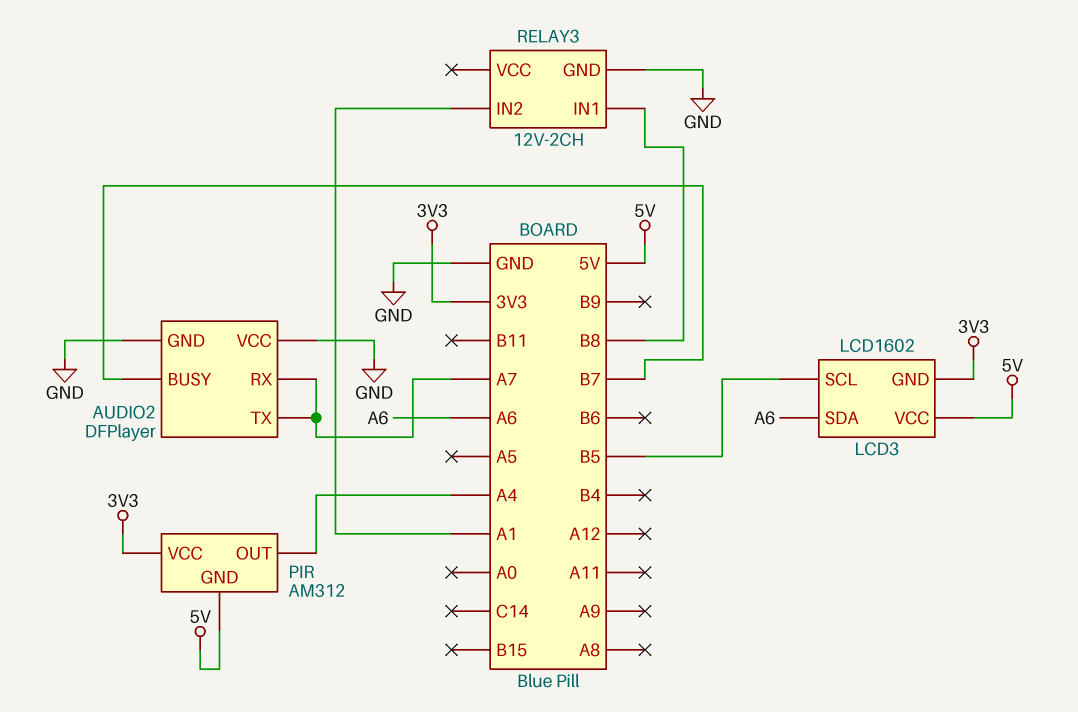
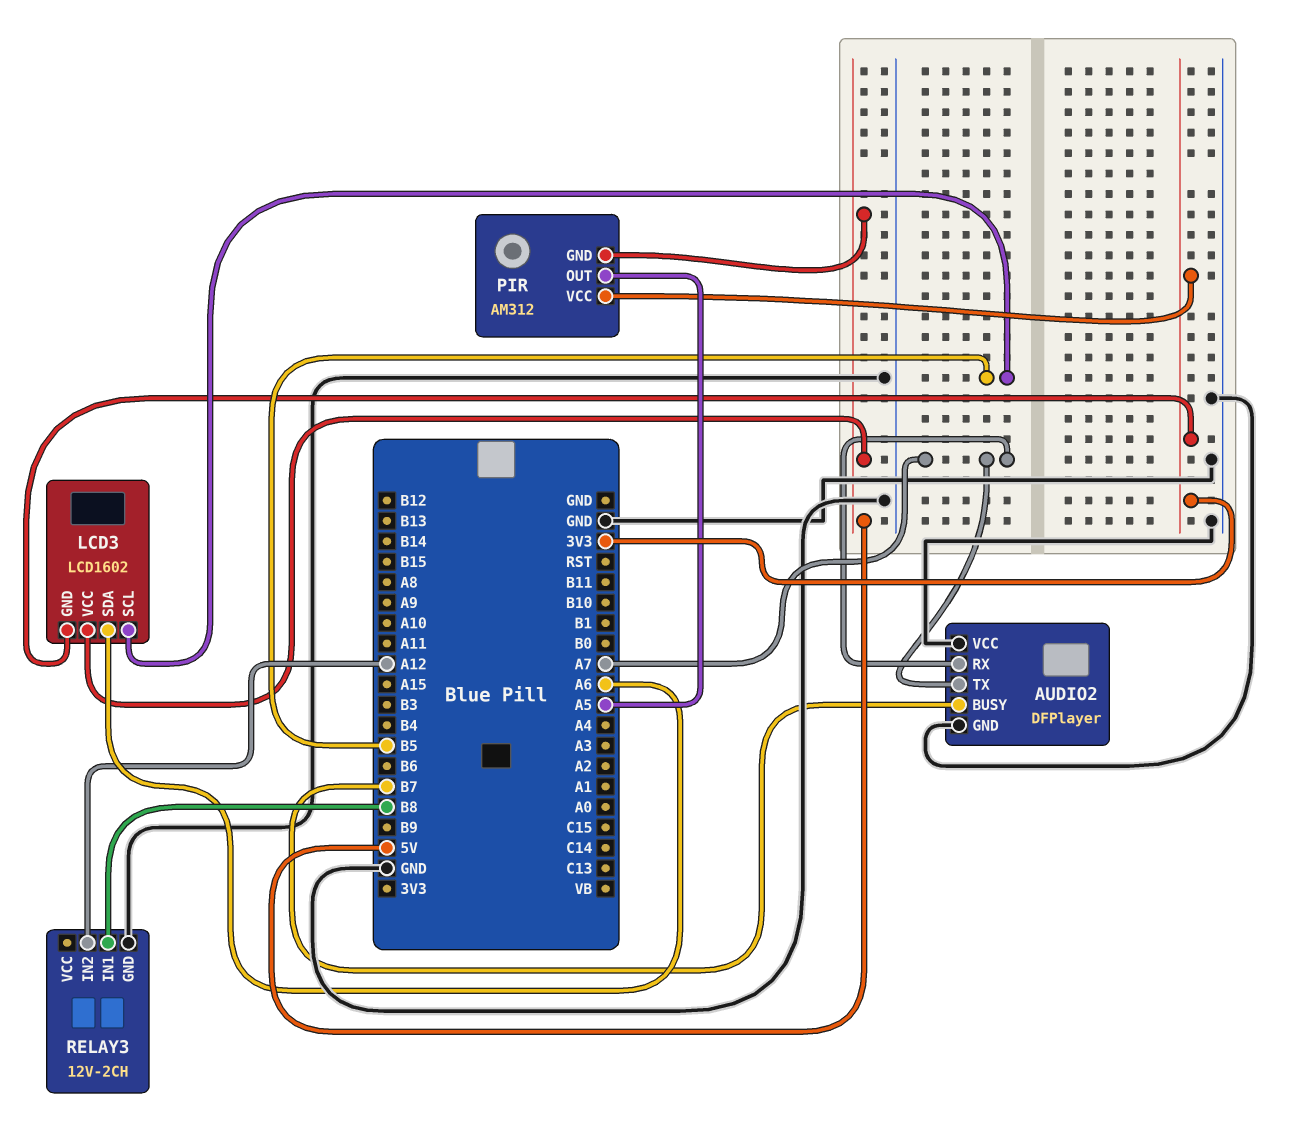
PIR pin OUT: A4 -> A5
RELAY3 pin IN2: A1 -> A12

